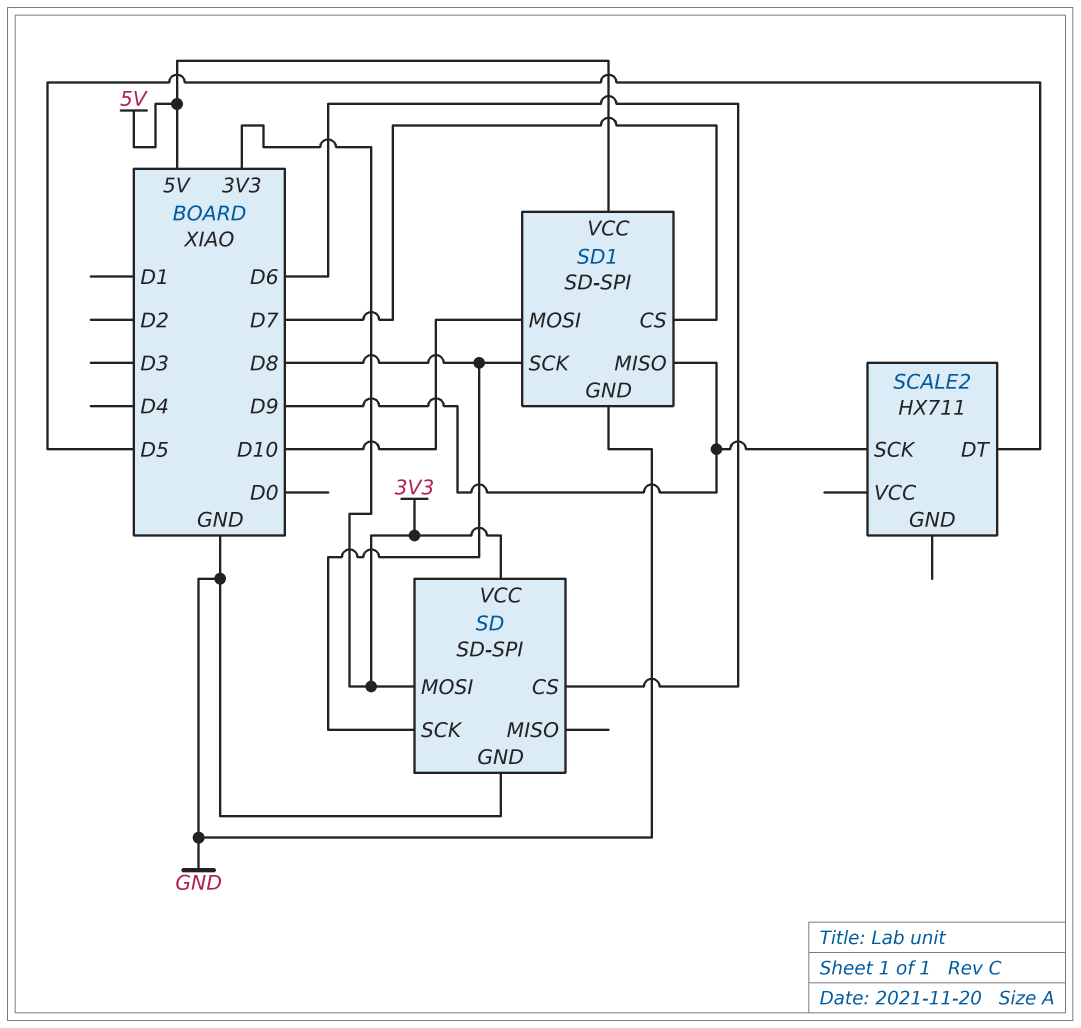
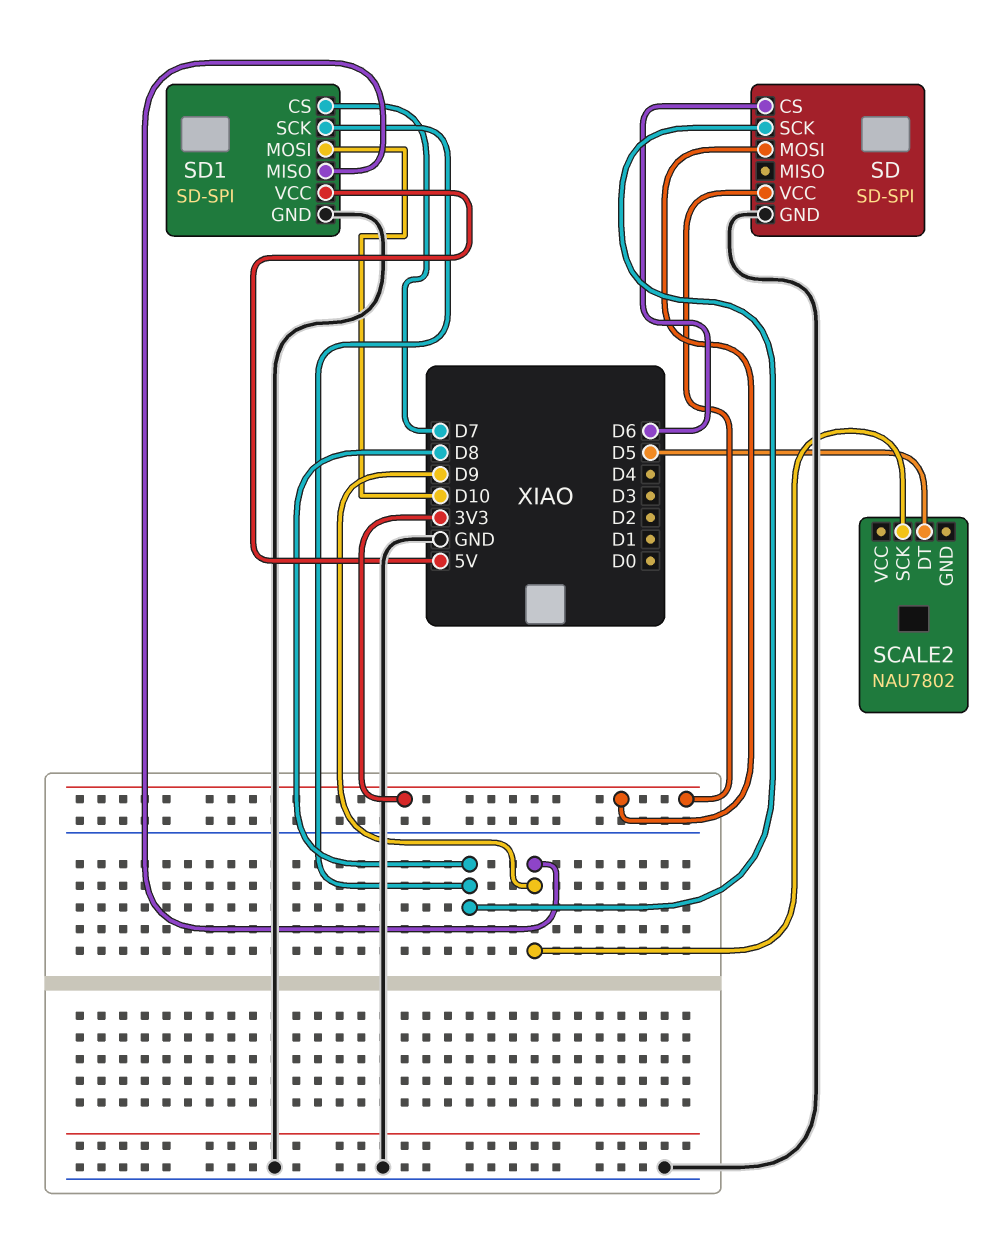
SCALE2: HX711 -> NAU7802

